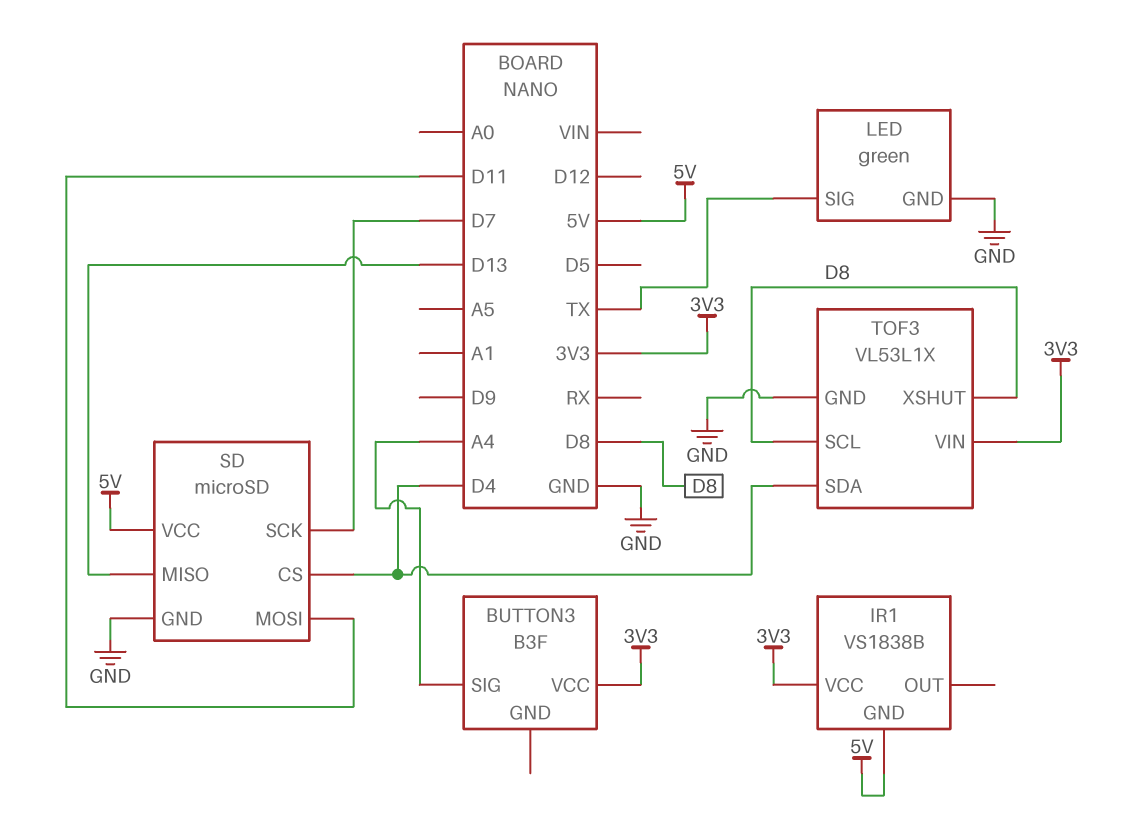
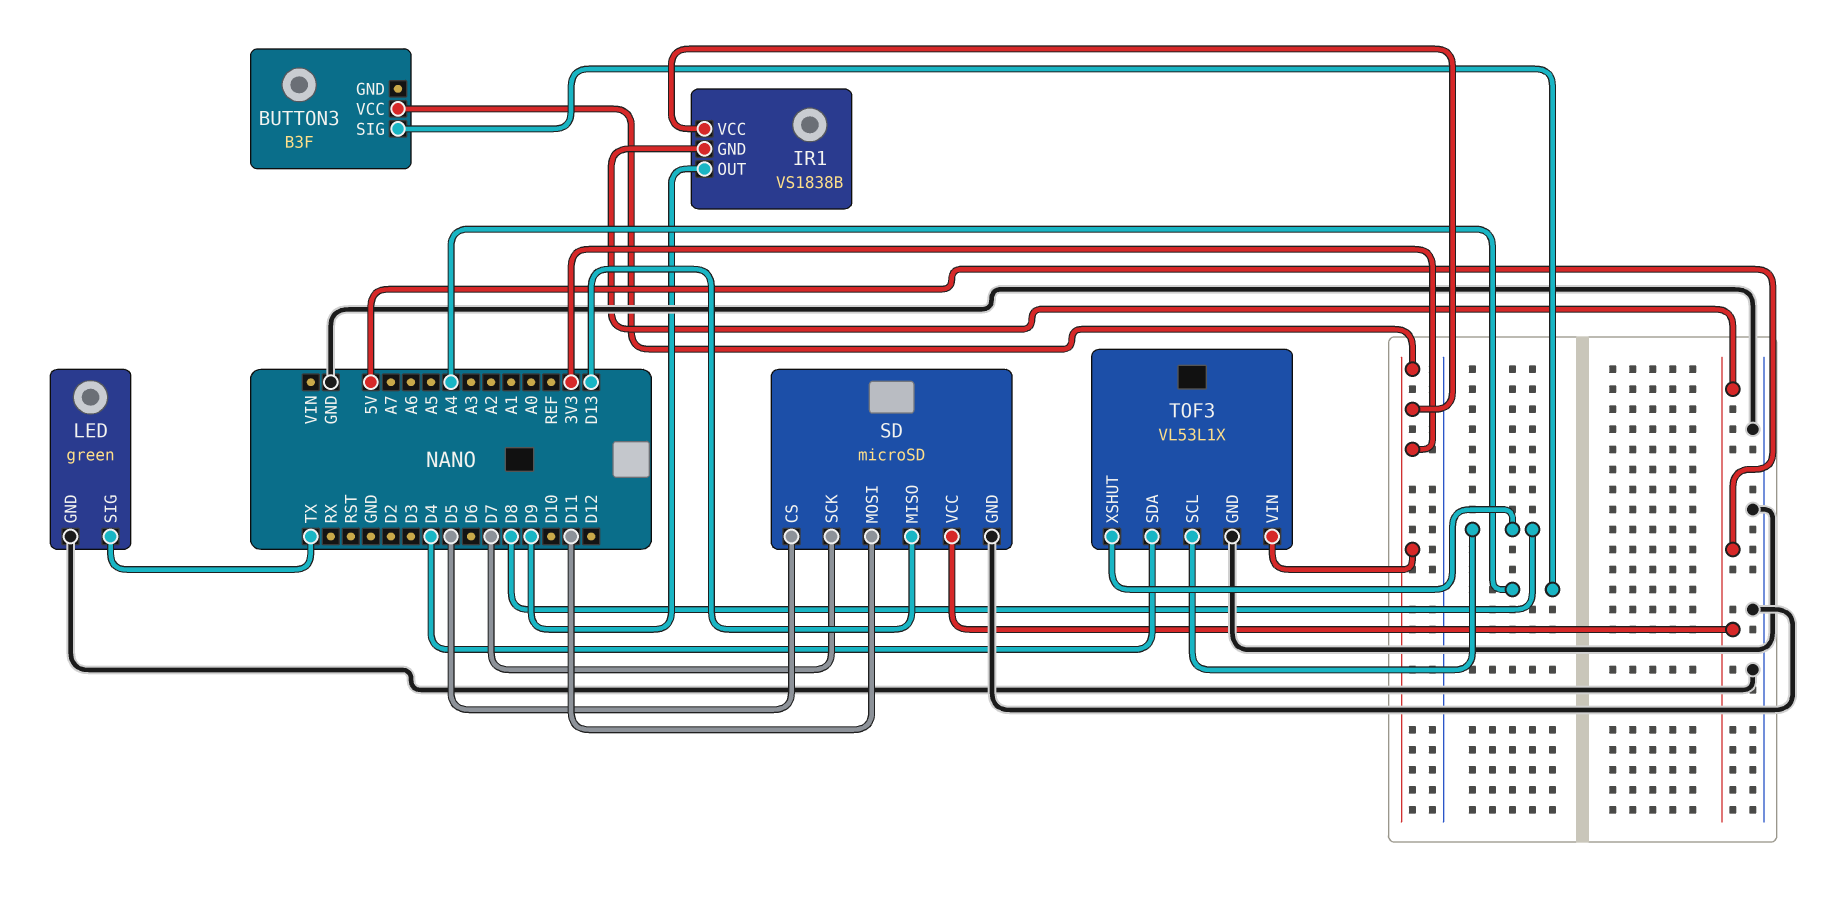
IR1 pin OUT: none -> D9
SD pin CS: D4 -> D5

